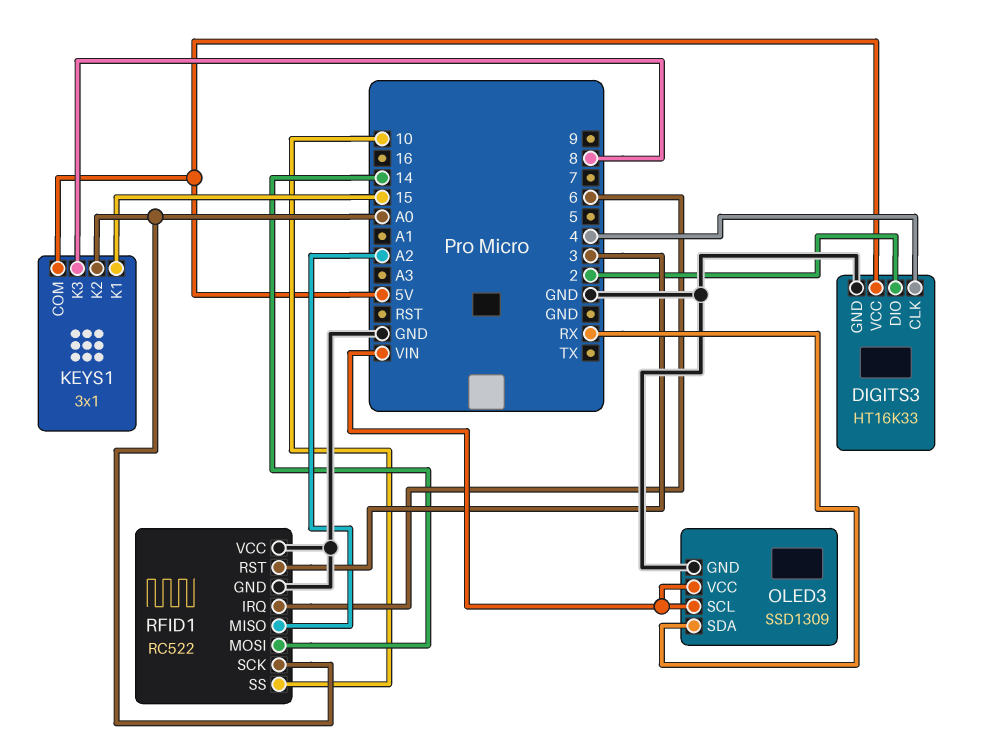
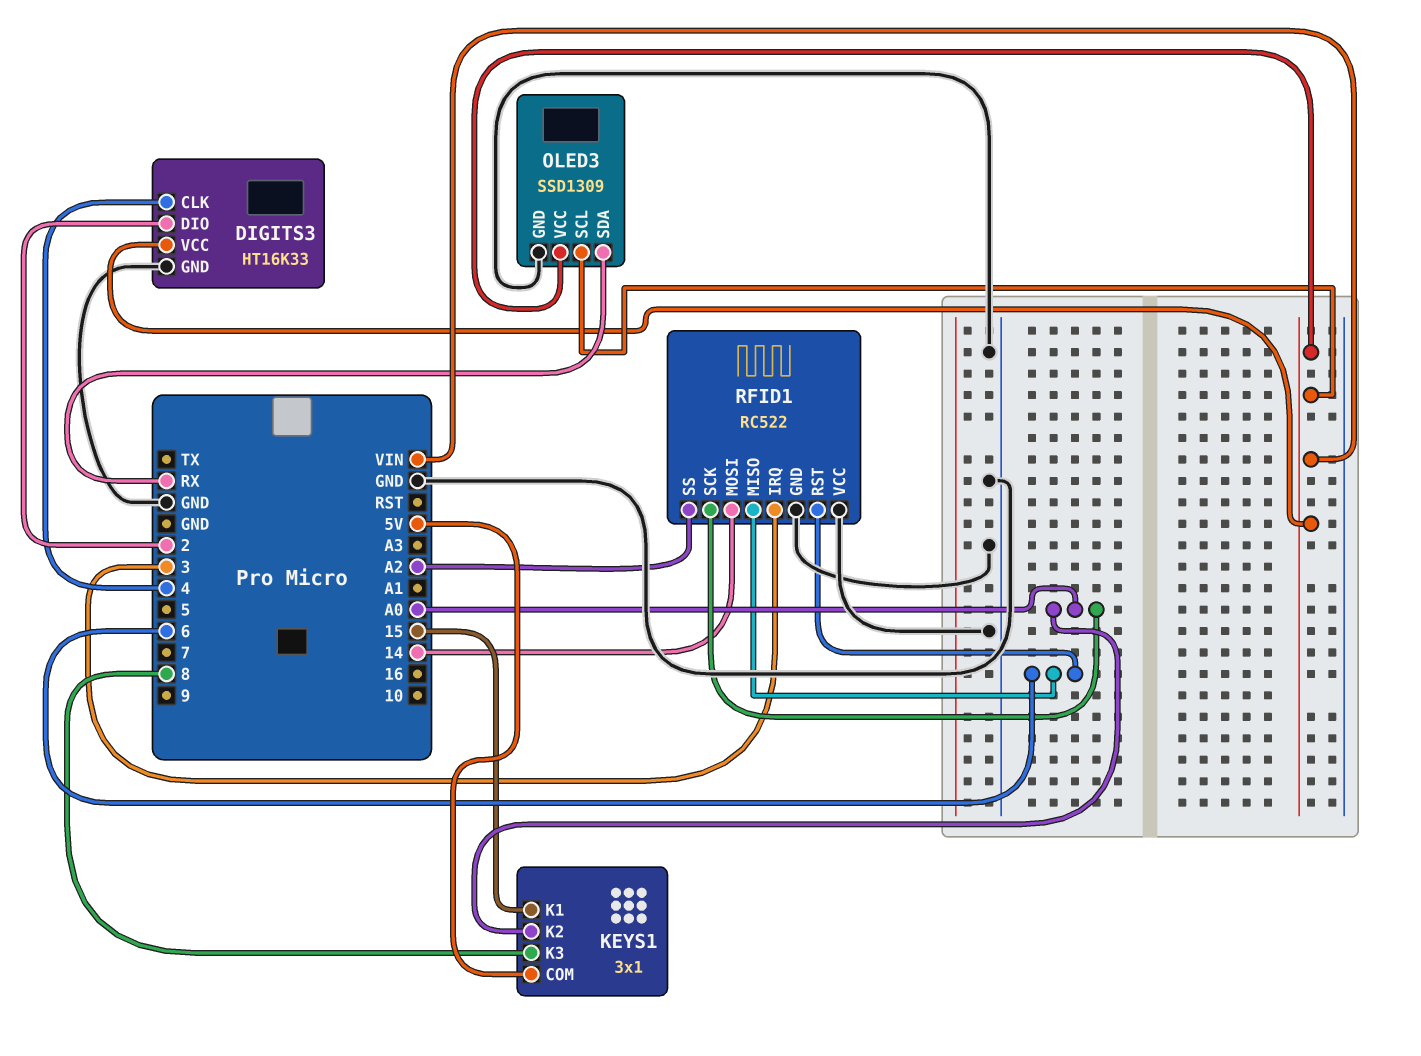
DIGITS3 pin VCC: 5V -> VIN
RFID1 pin IRQ: 6 -> 3
RFID1 pin MISO: A2 -> 6
RFID1 pin RST: 3 -> 6
RFID1 pin SS: 10 -> A2

